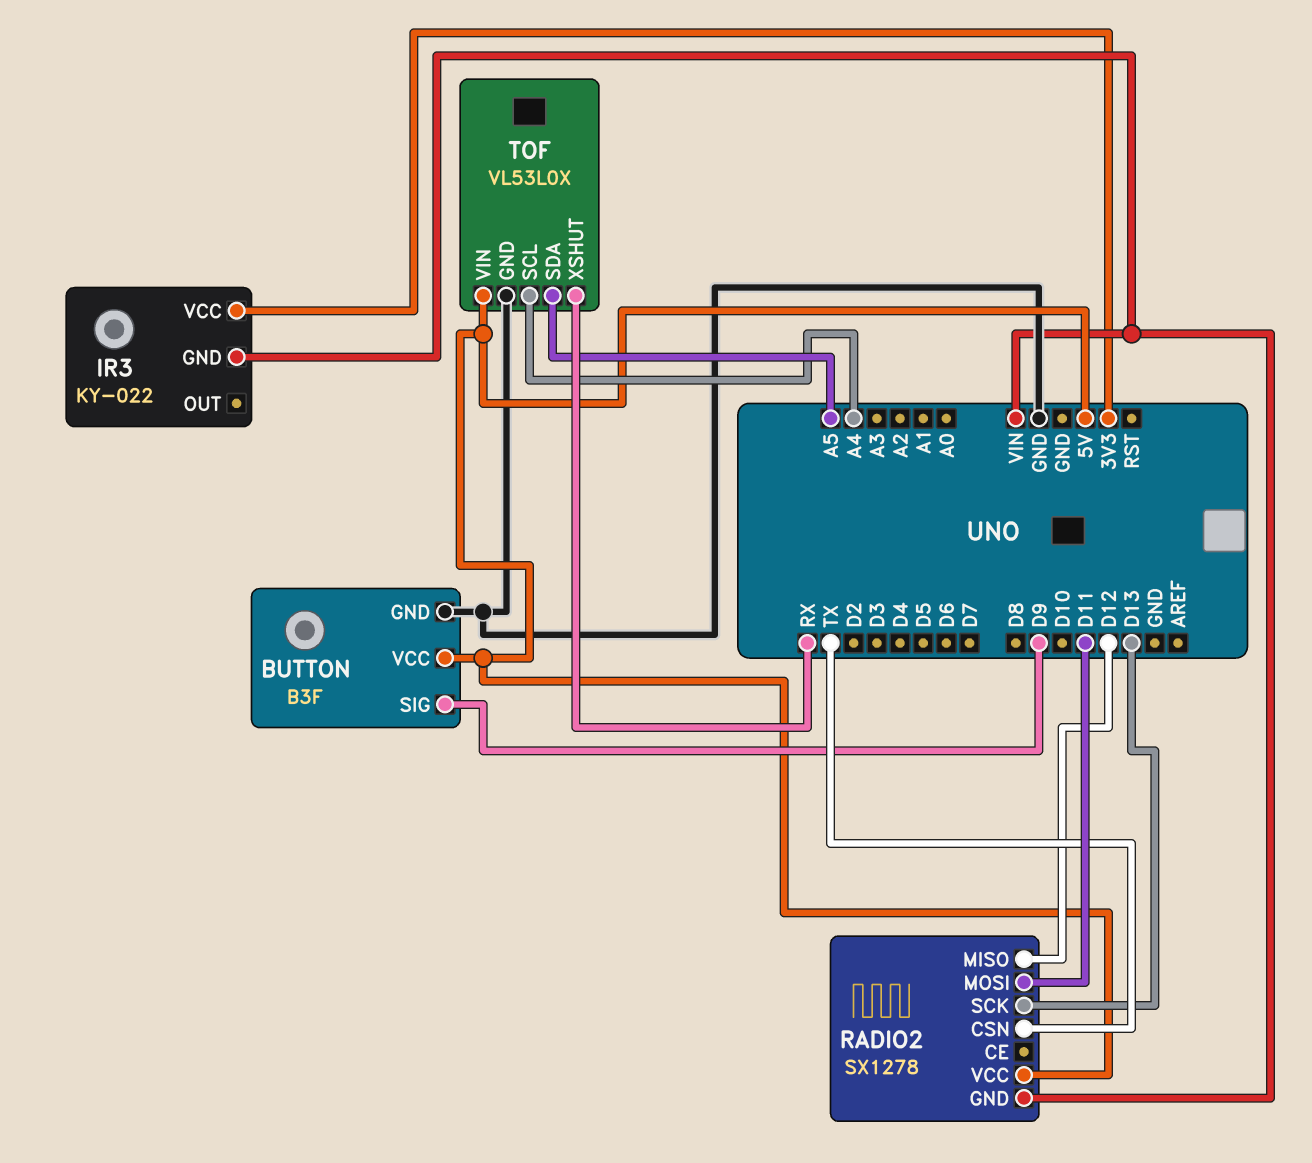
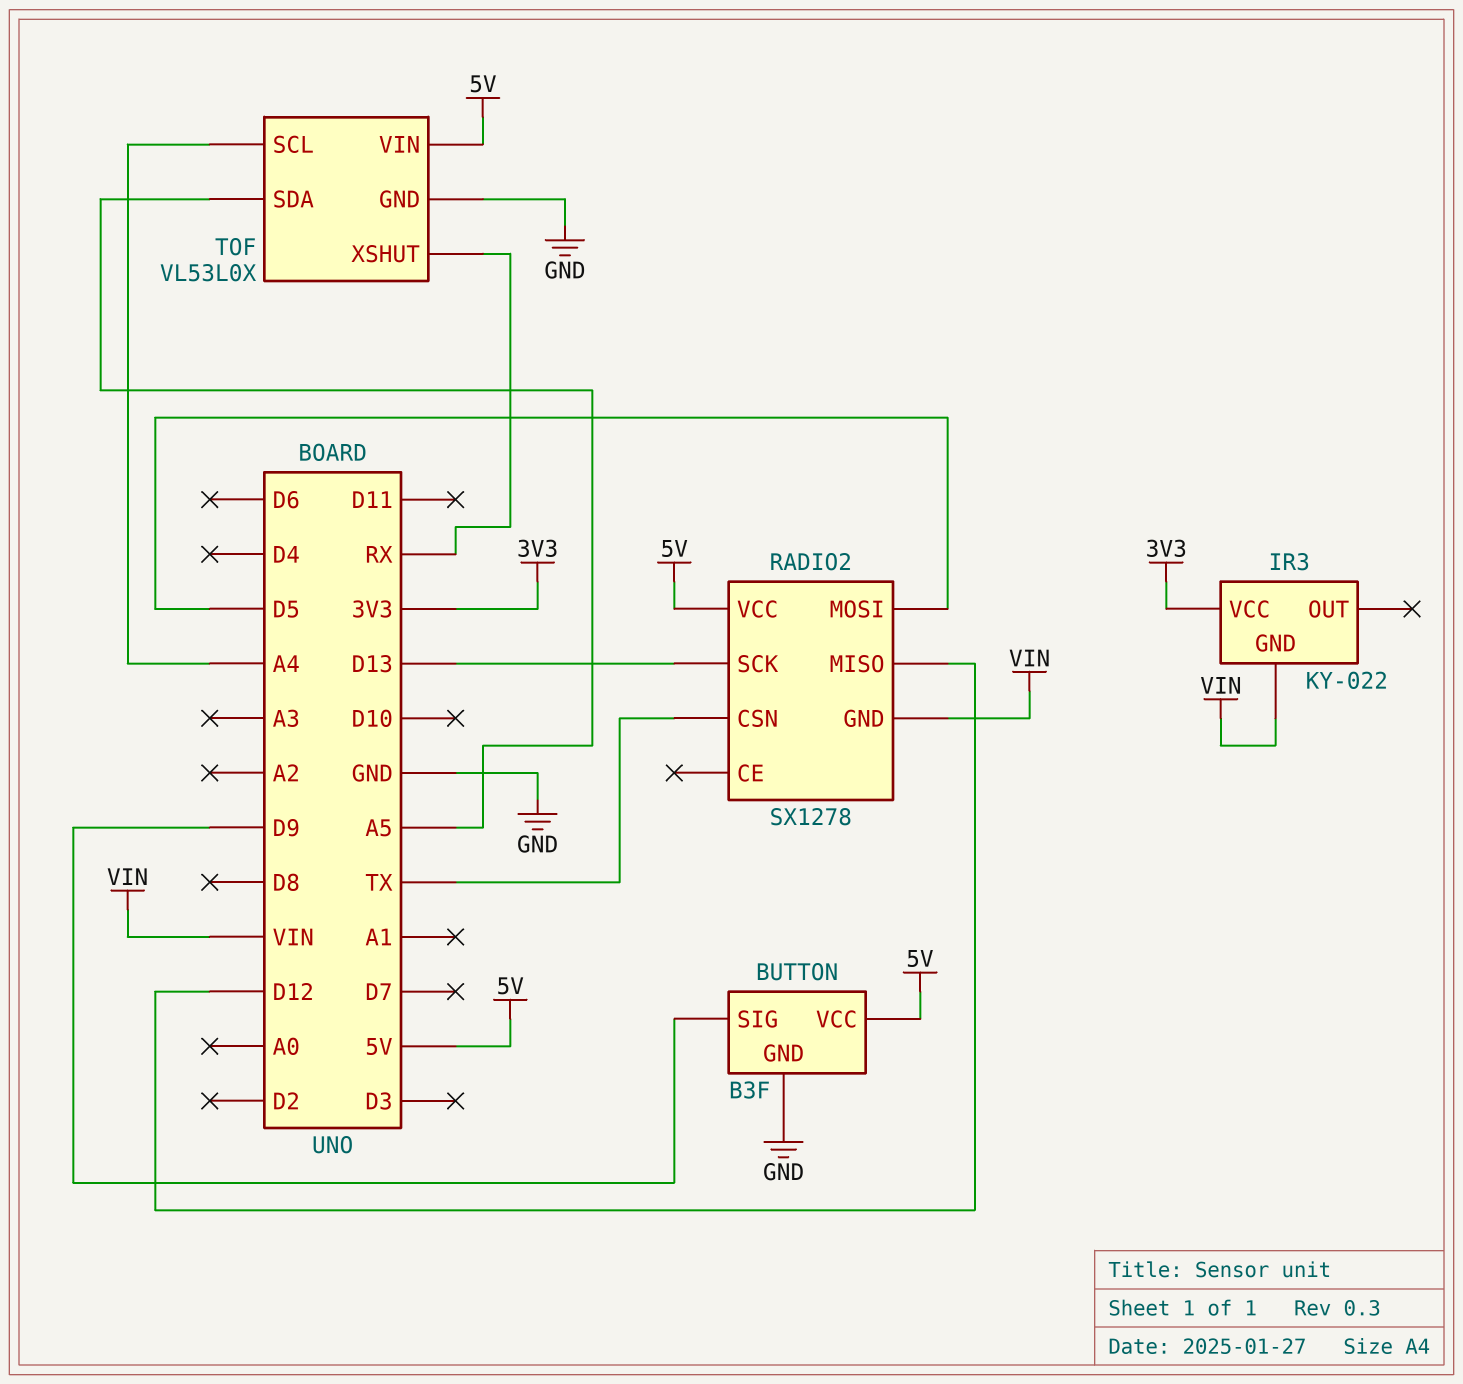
RADIO2 pin MOSI: D11 -> D5

